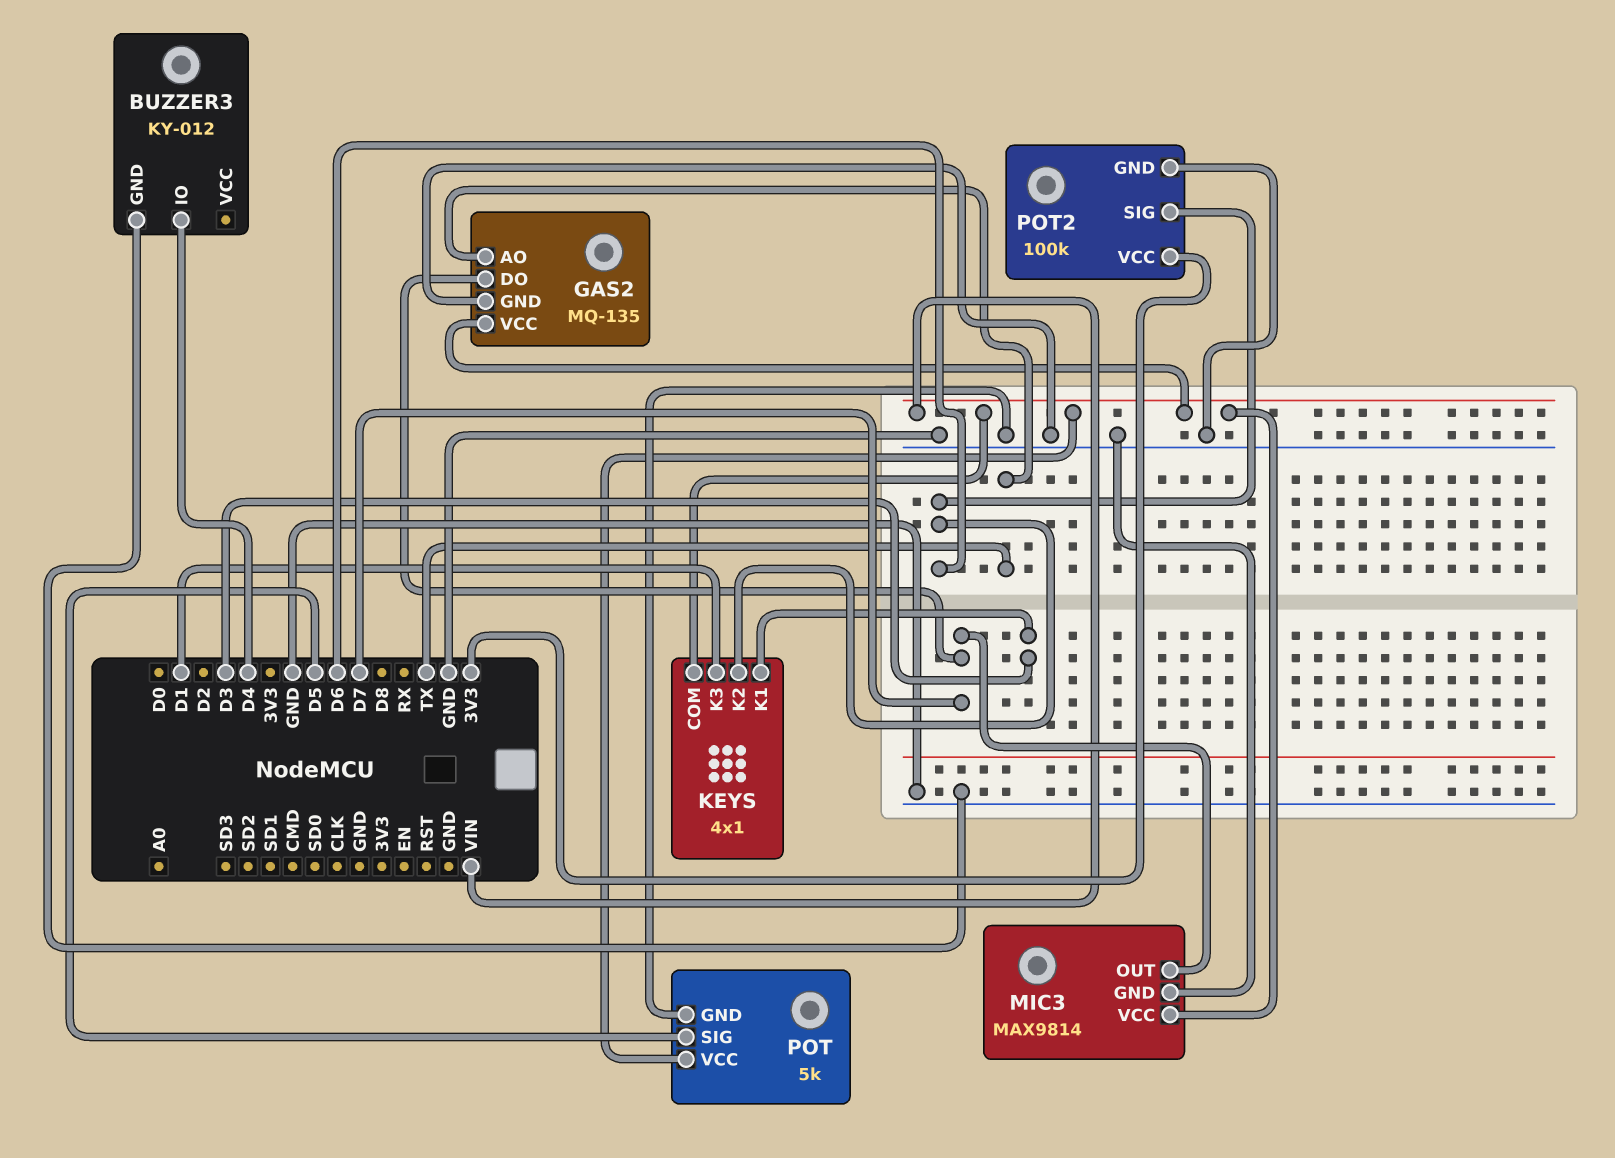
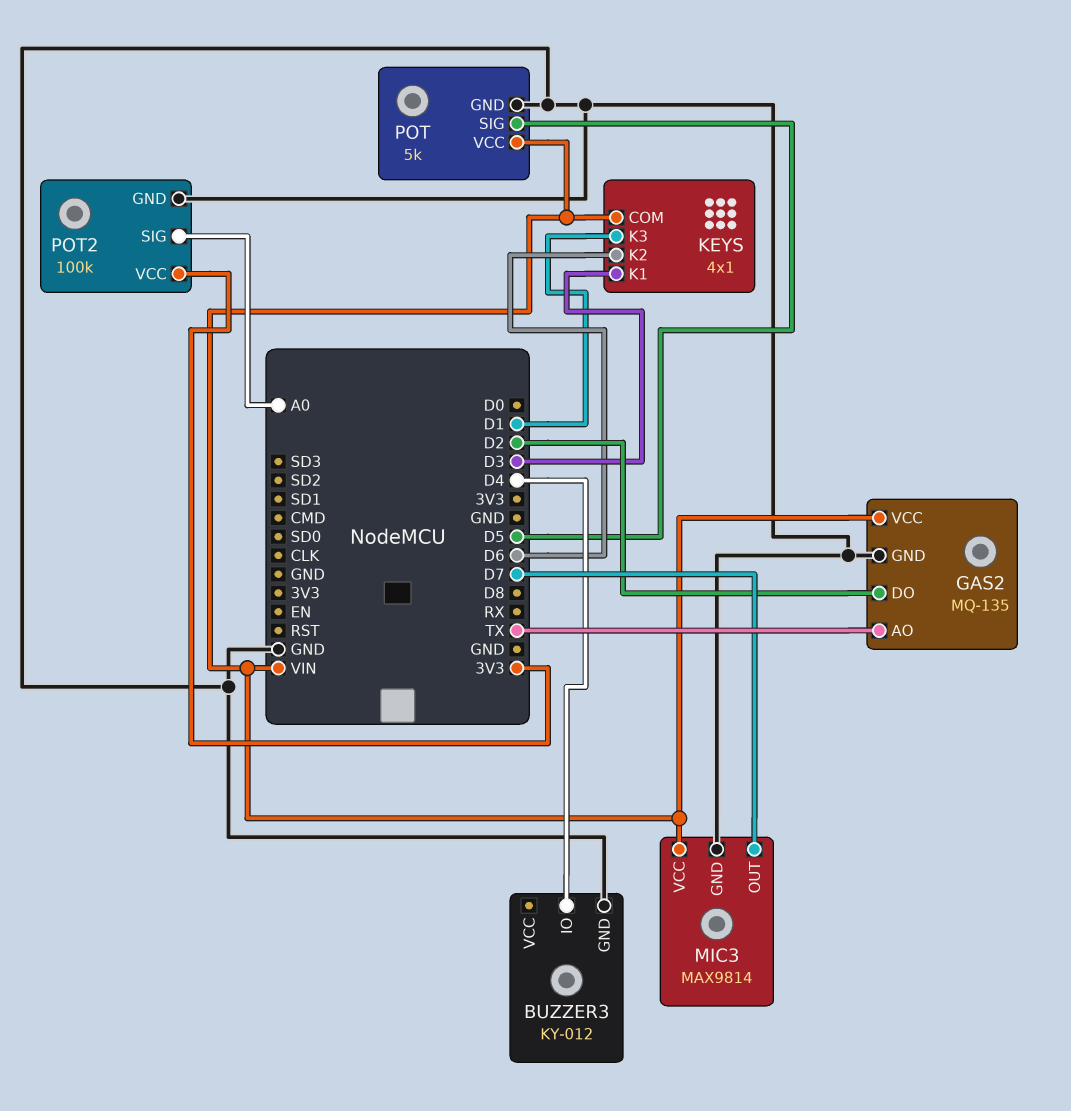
GAS2 pin DO: D7 -> D2
POT2 pin SIG: D6 -> A0

